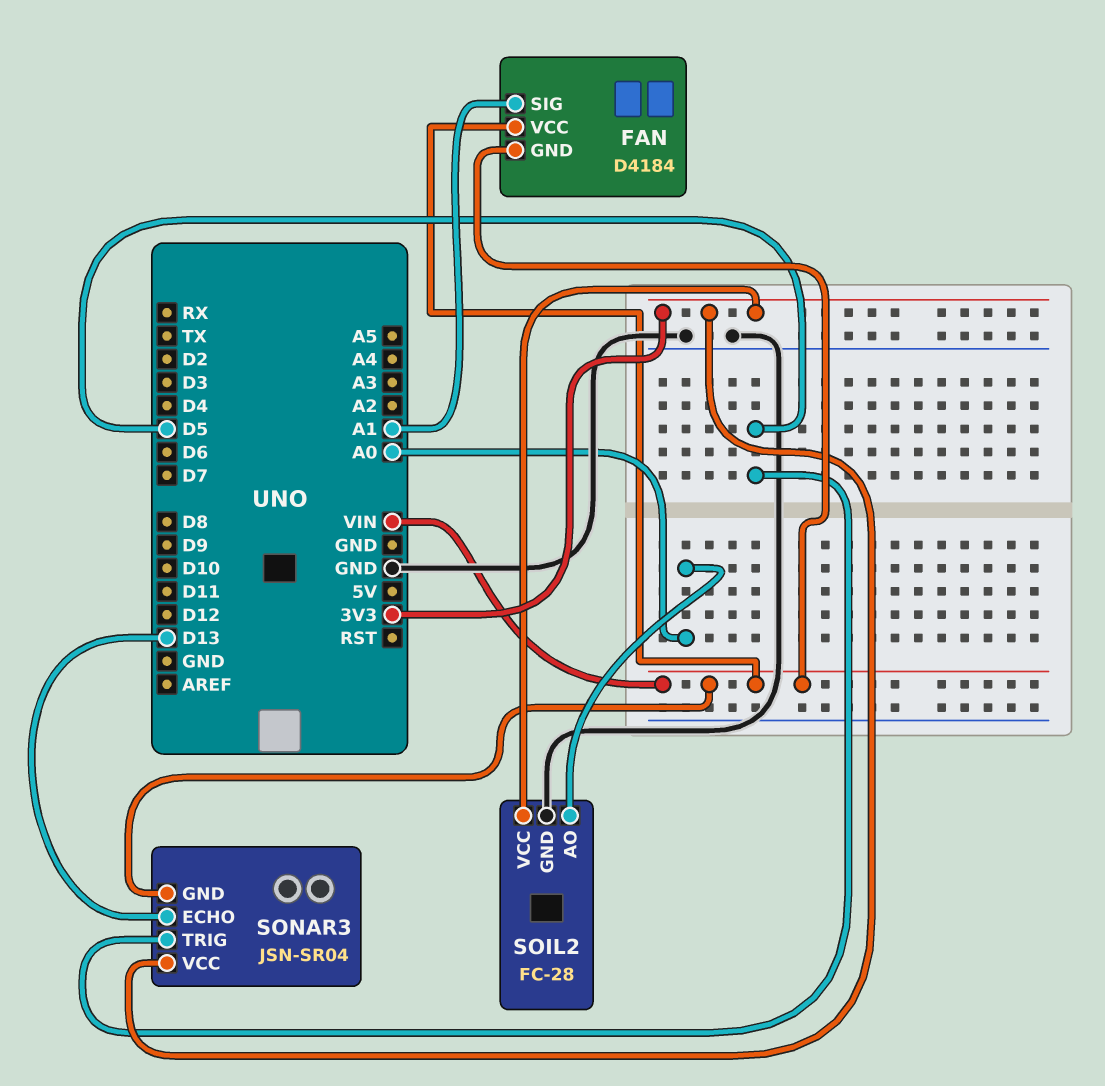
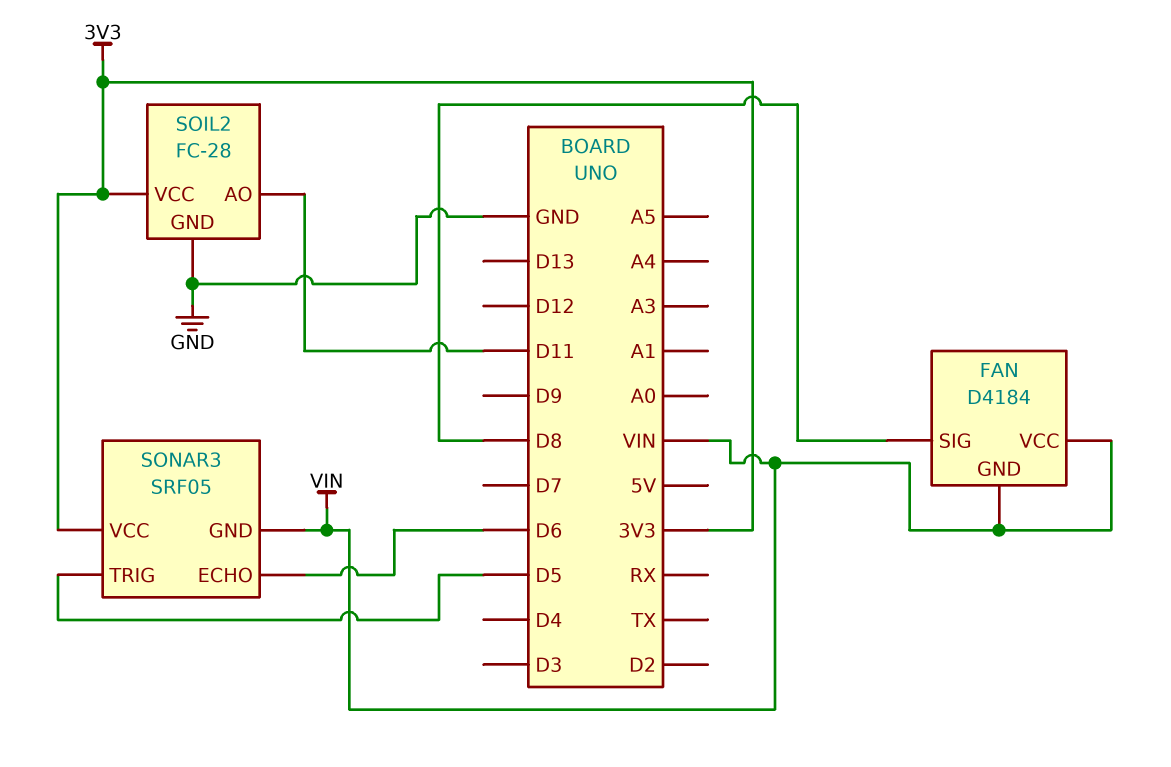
FAN pin SIG: A1 -> D8
SOIL2 pin AO: A0 -> D11
SONAR3: JSN-SR04 -> SRF05
SONAR3 pin ECHO: D13 -> D6

